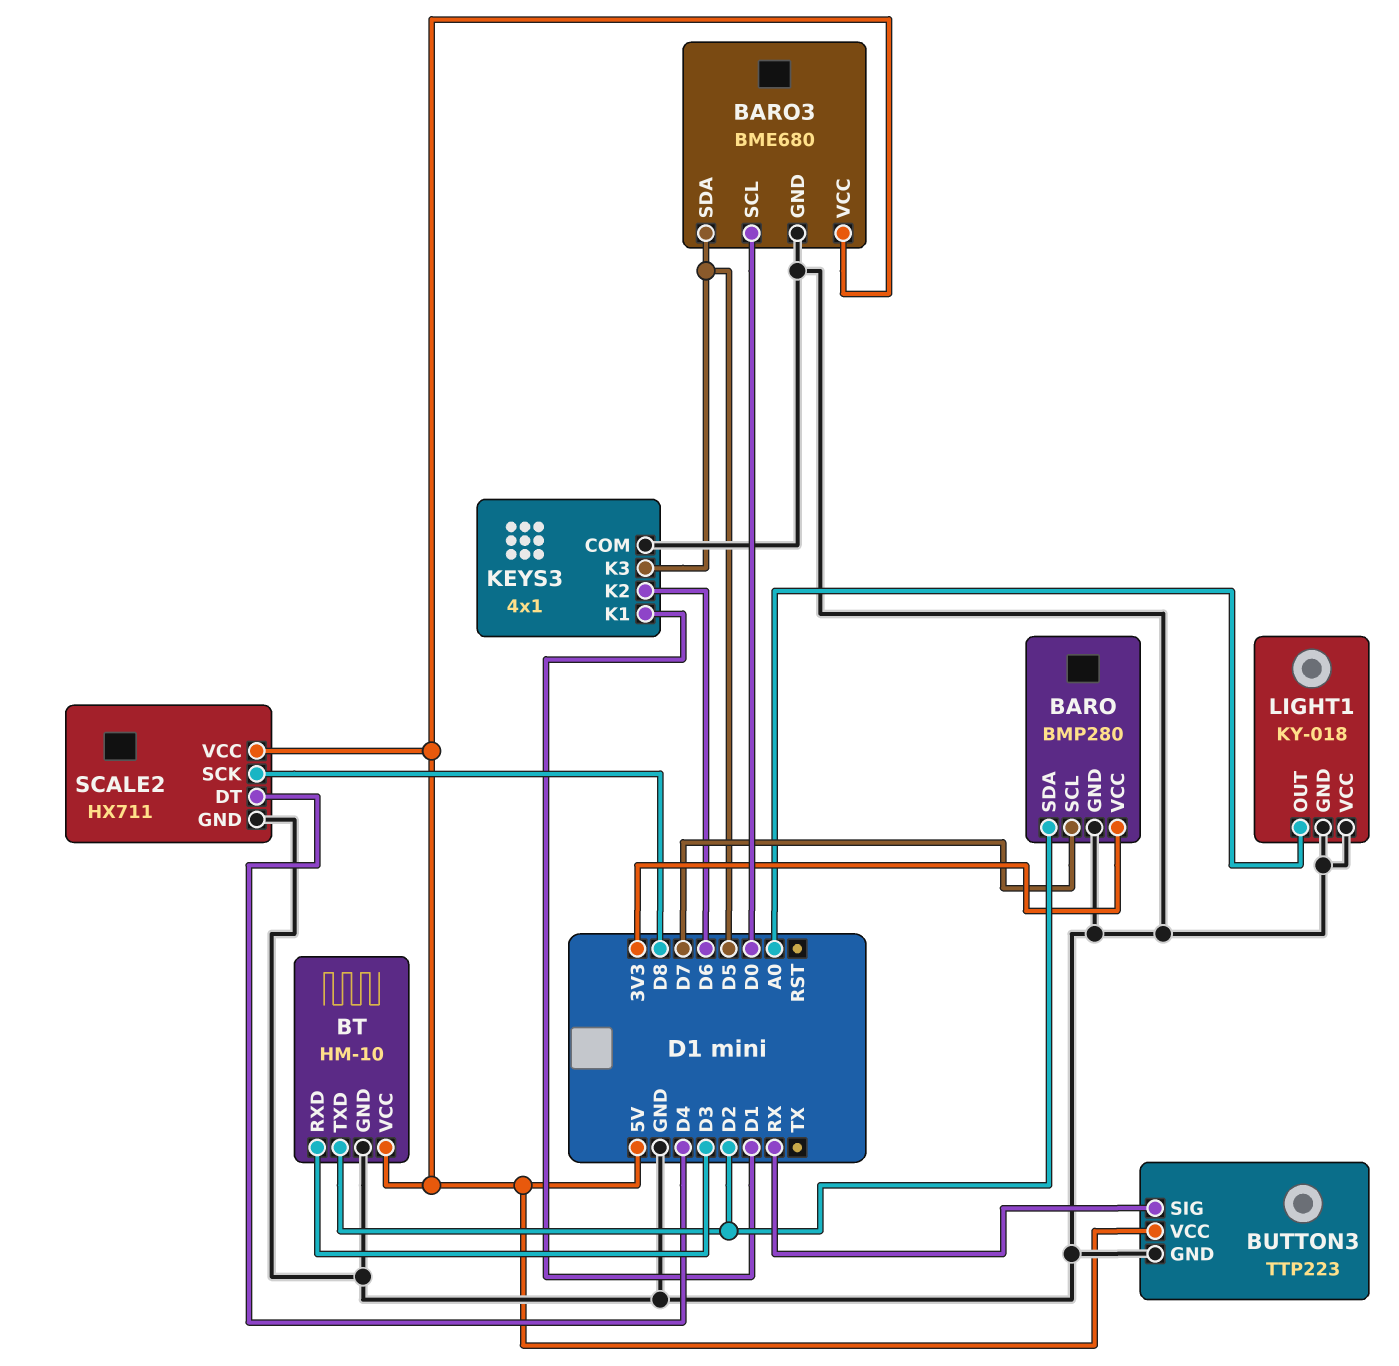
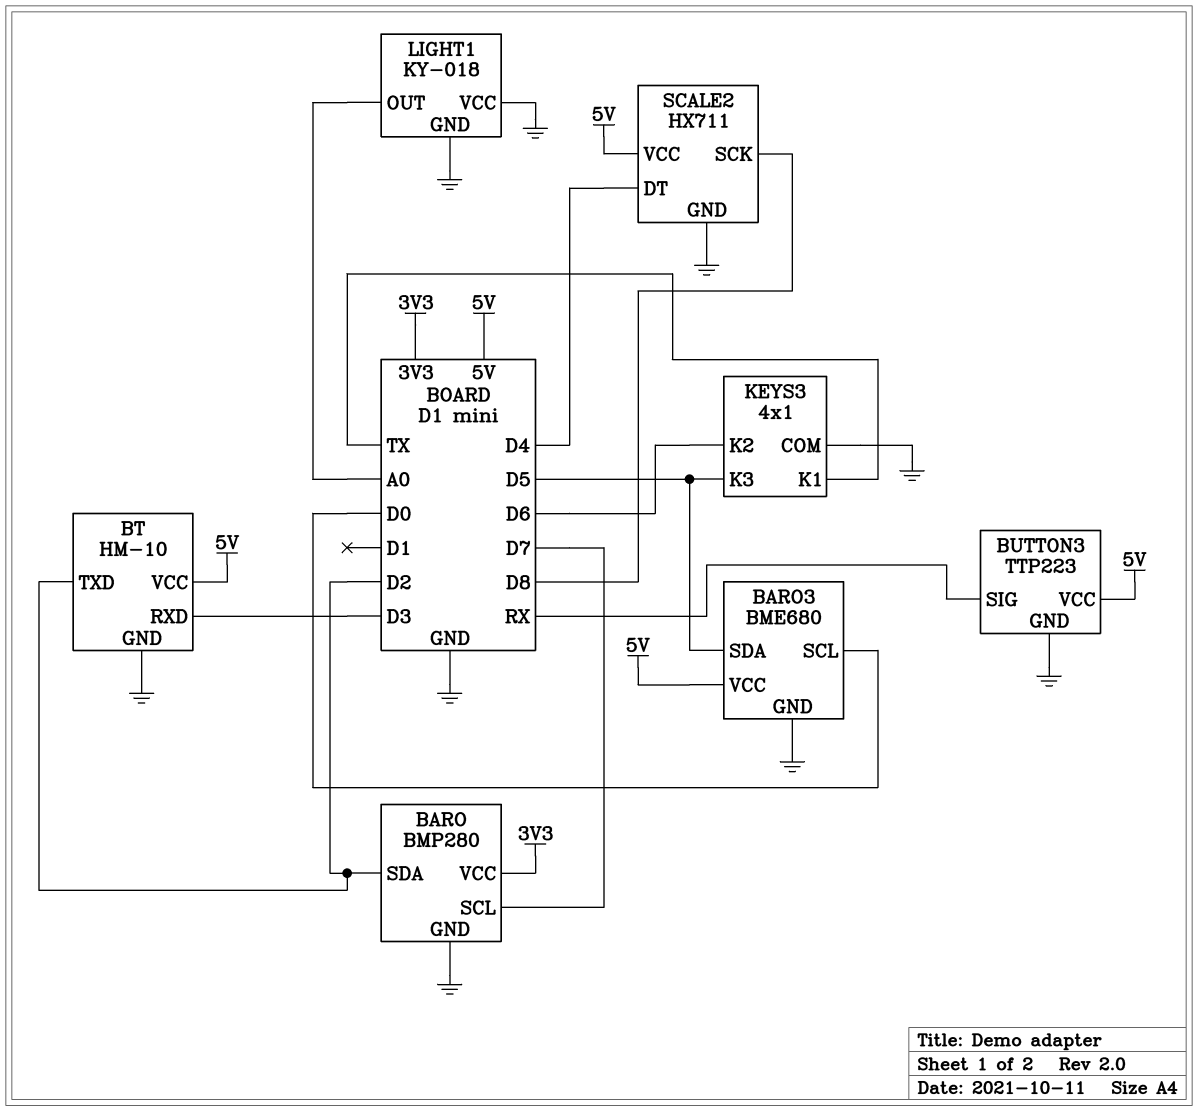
KEYS3 pin K1: D1 -> TX

